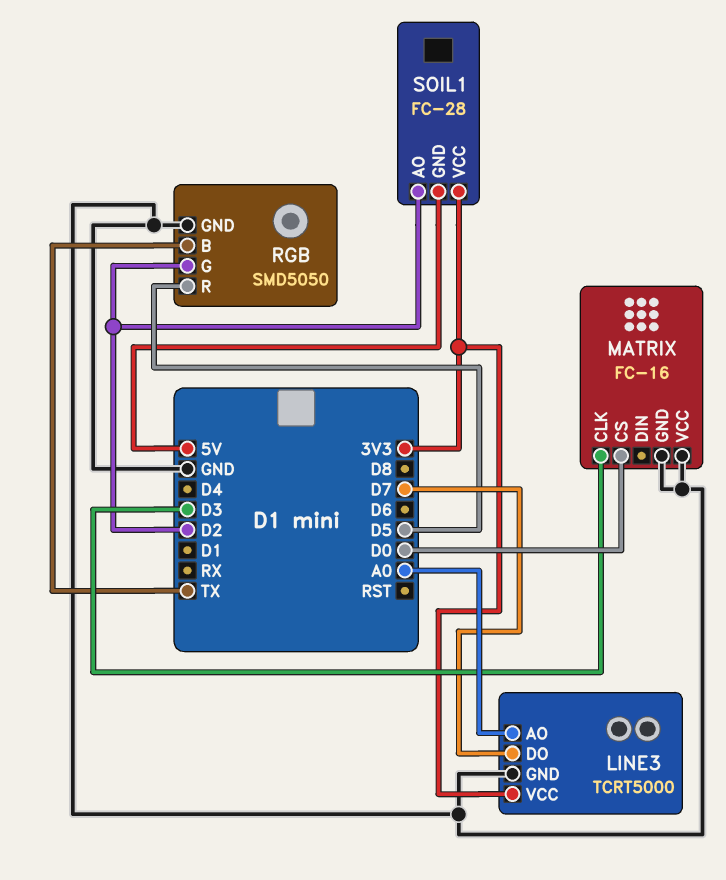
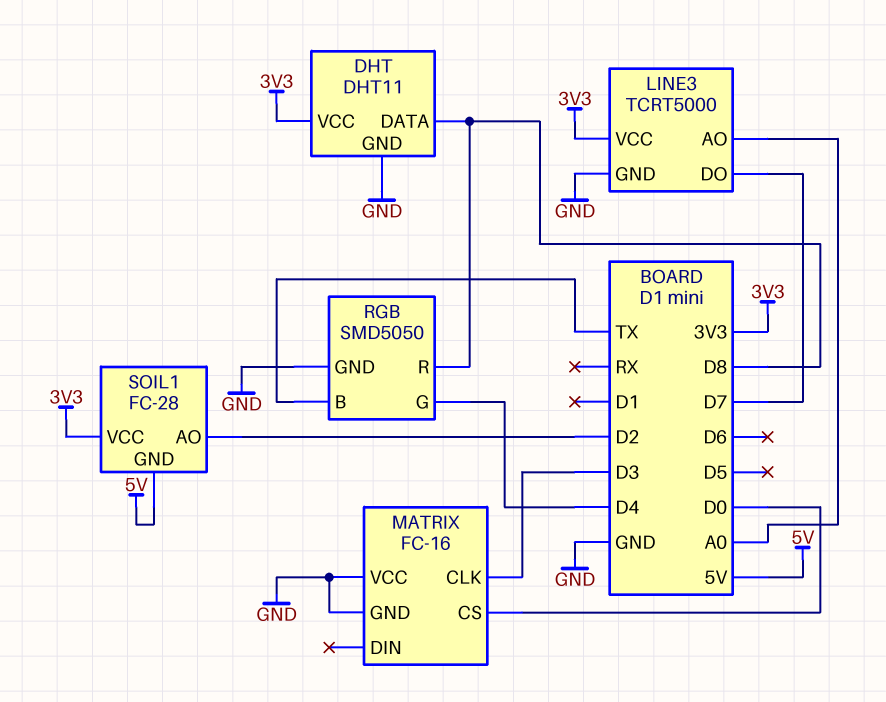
DHT: none -> DHT11
DHT pin DATA: none -> D8
DHT pin GND: none -> GND
DHT pin VCC: none -> 3V3
RGB pin G: D2 -> D4
RGB pin R: D5 -> D8

